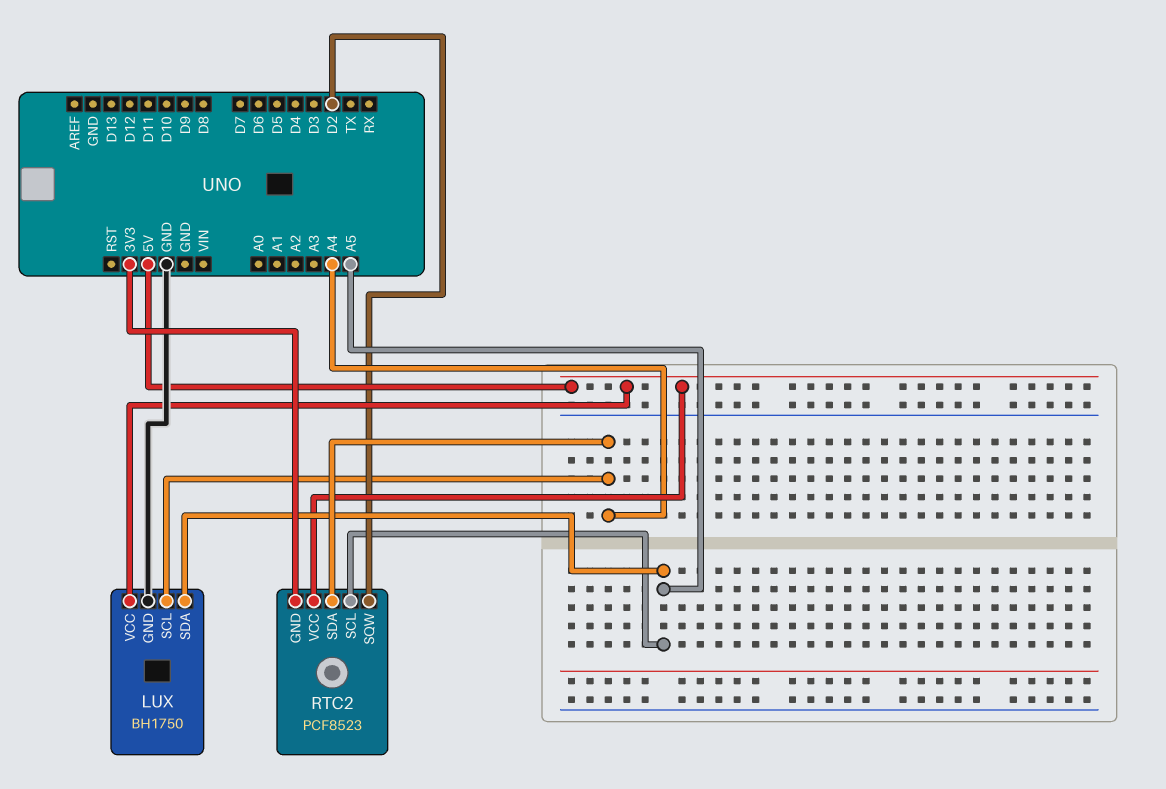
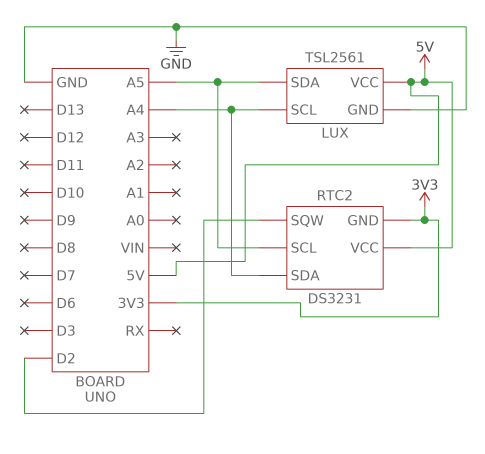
LUX: BH1750 -> TSL2561
RTC2: PCF8523 -> DS3231

